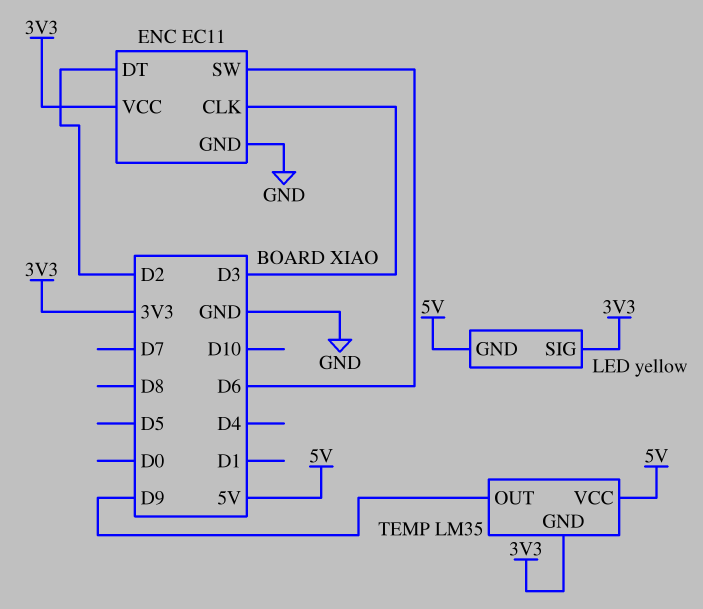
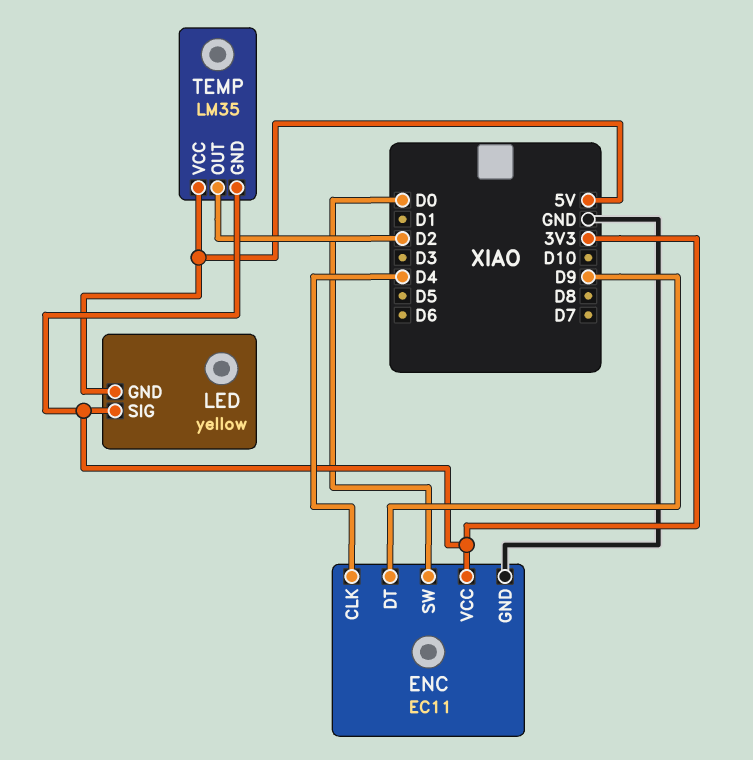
ENC pin CLK: D3 -> D4
ENC pin DT: D2 -> D9
ENC pin SW: D6 -> D0
TEMP pin OUT: D9 -> D2

